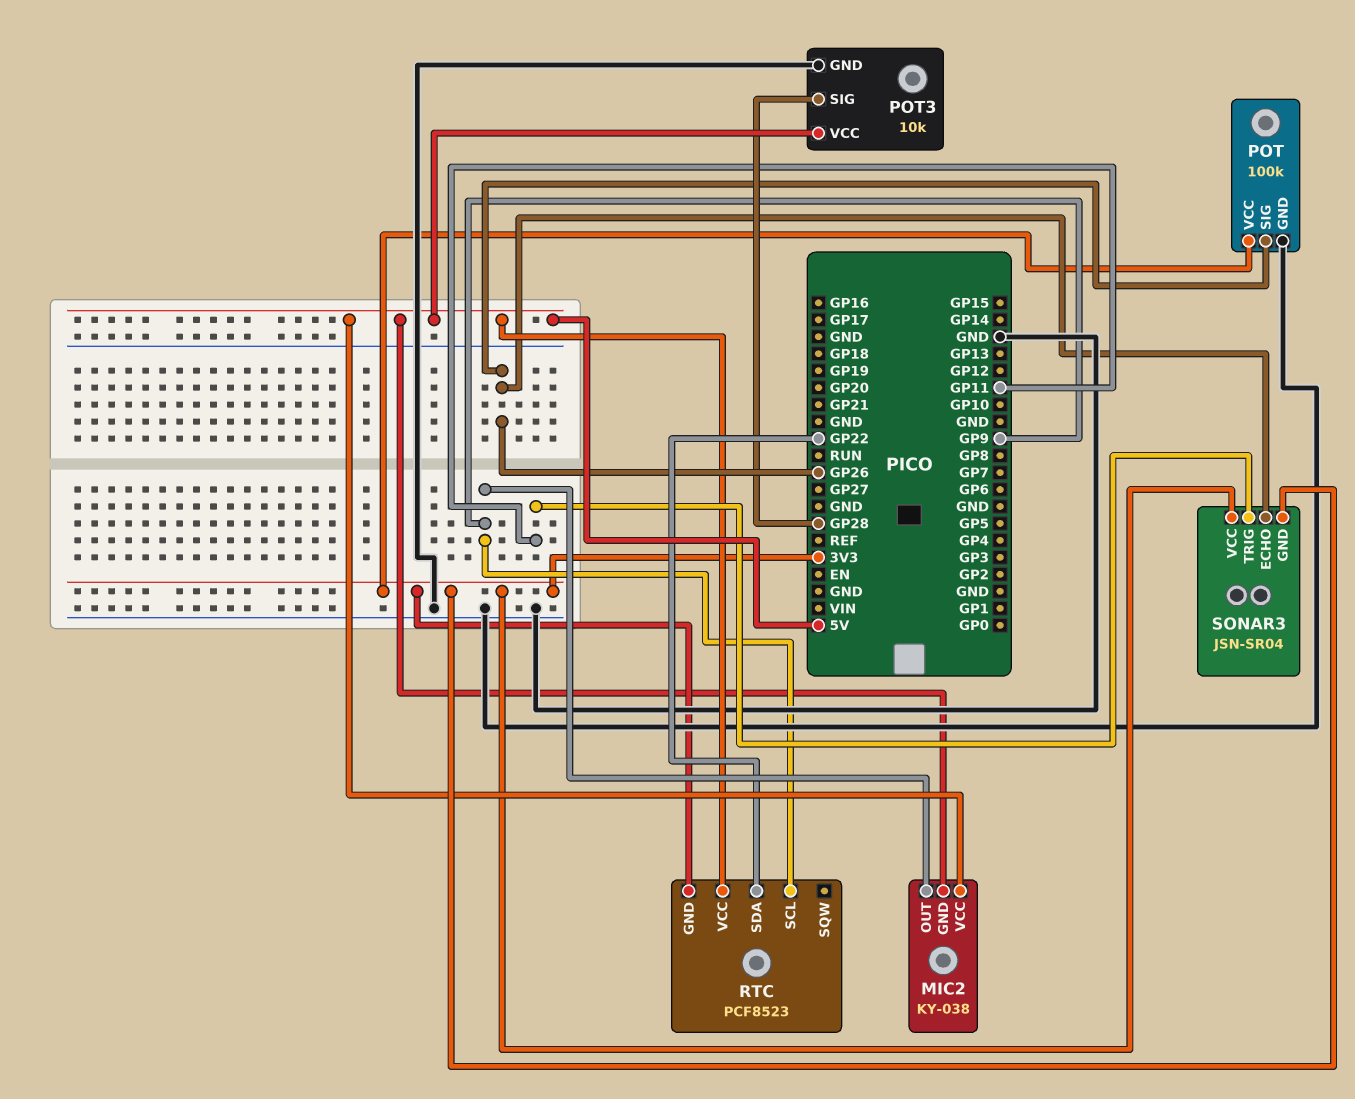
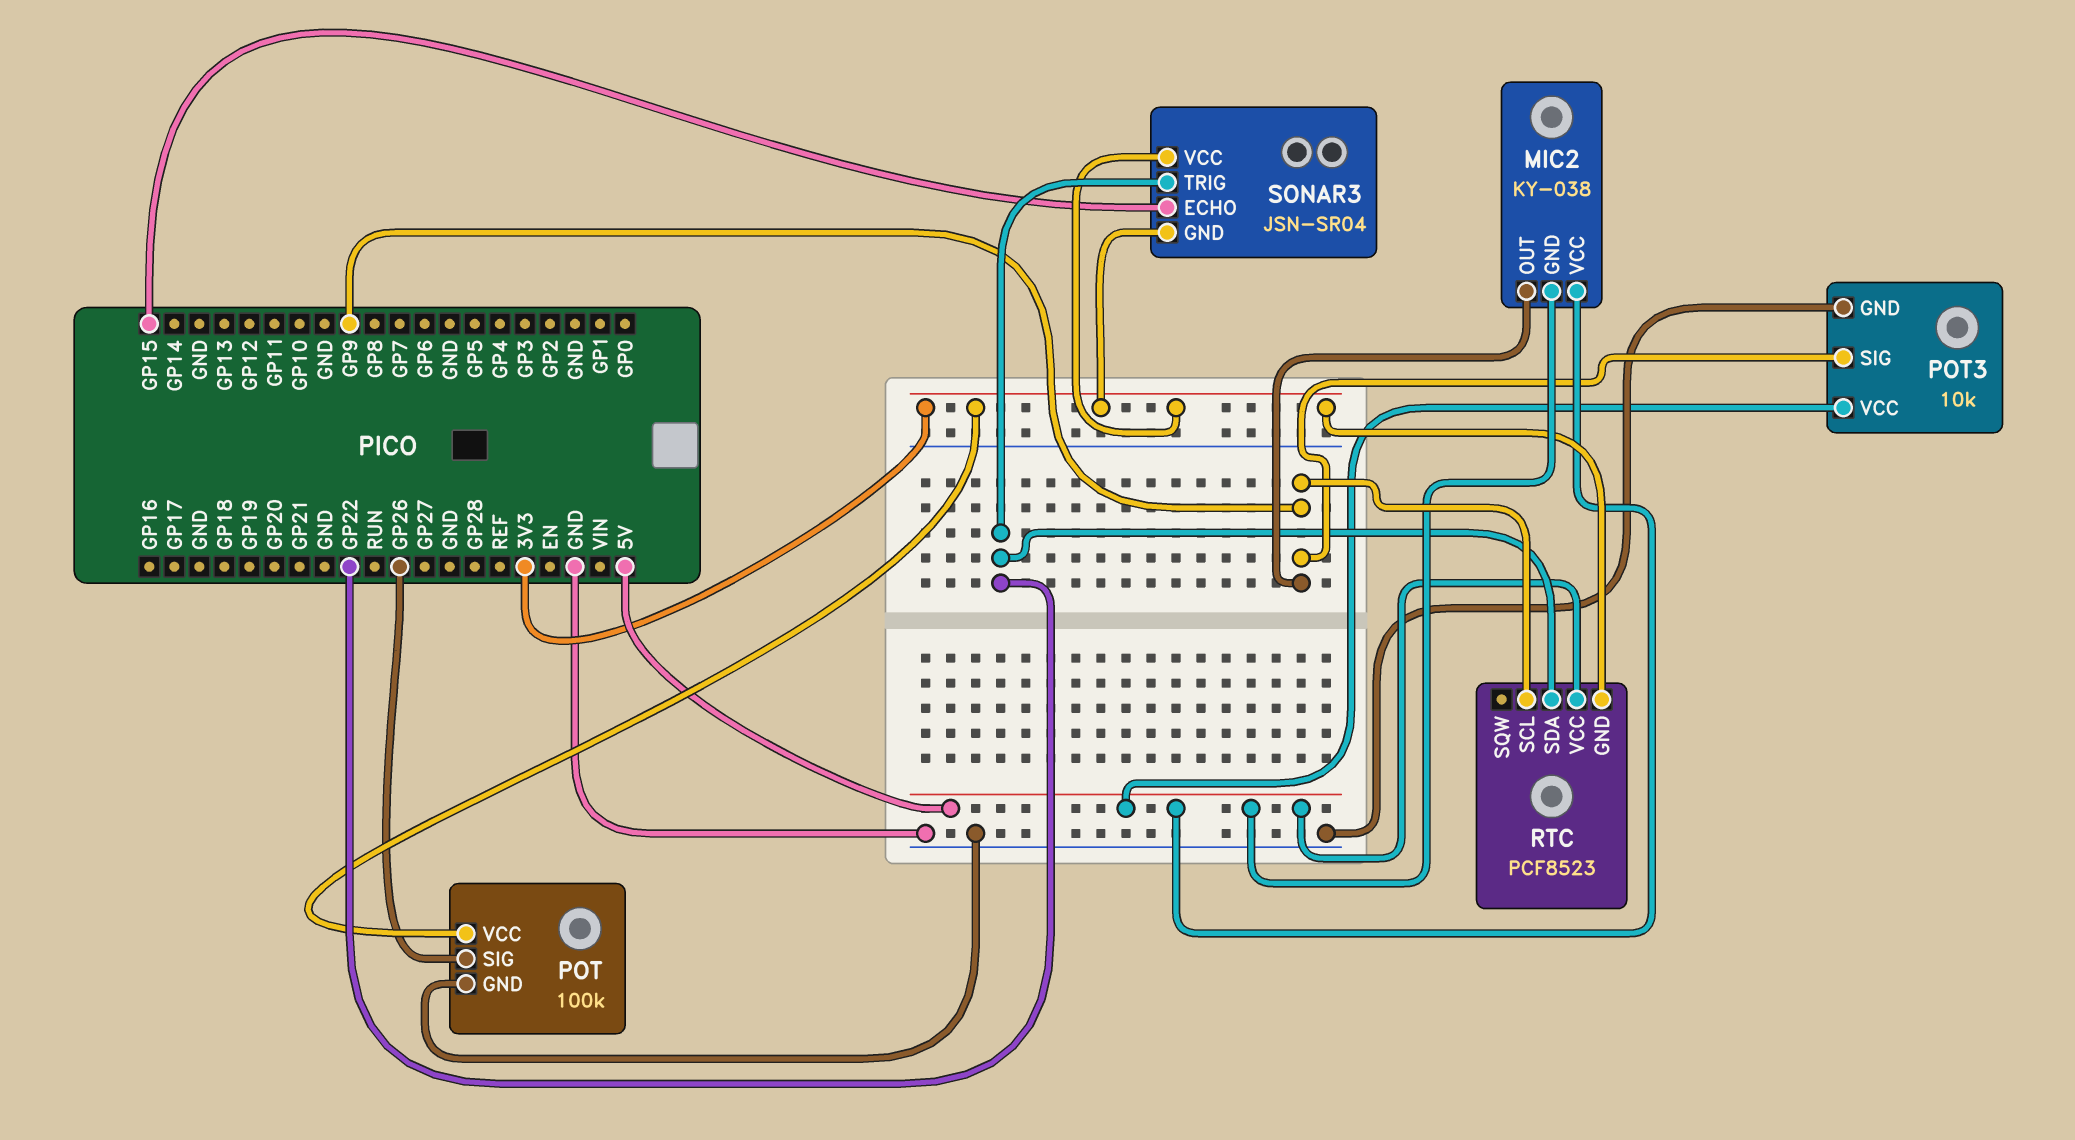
POT3 pin SIG: GP28 -> GP9
SONAR3 pin ECHO: GP26 -> GP15
SONAR3 pin TRIG: GP11 -> GP22

